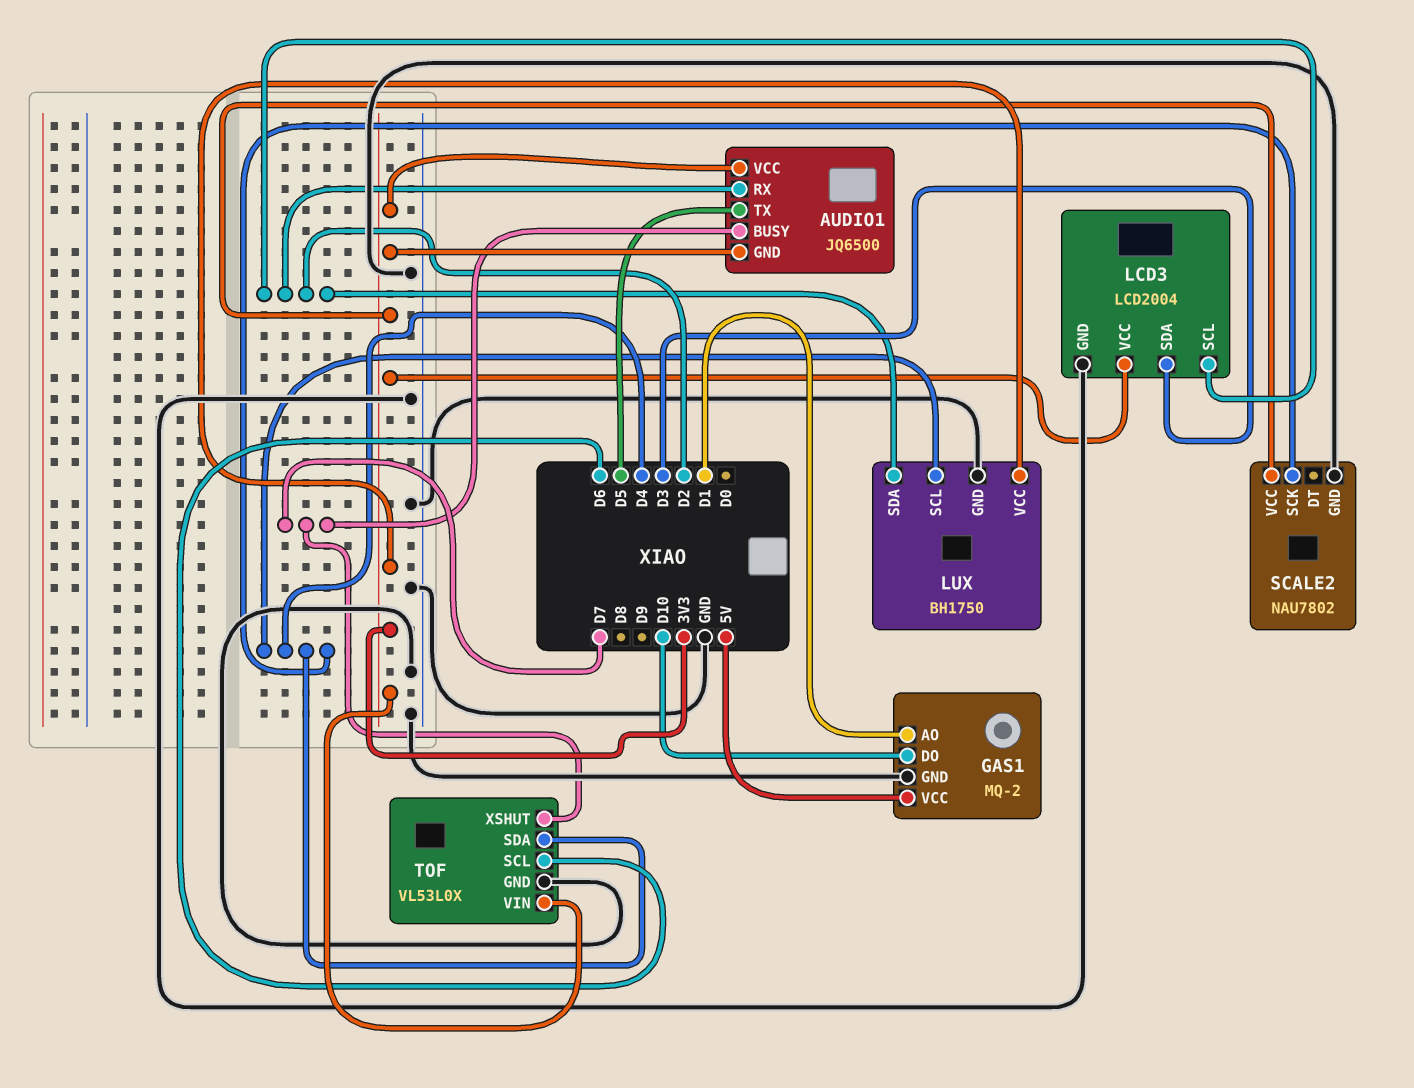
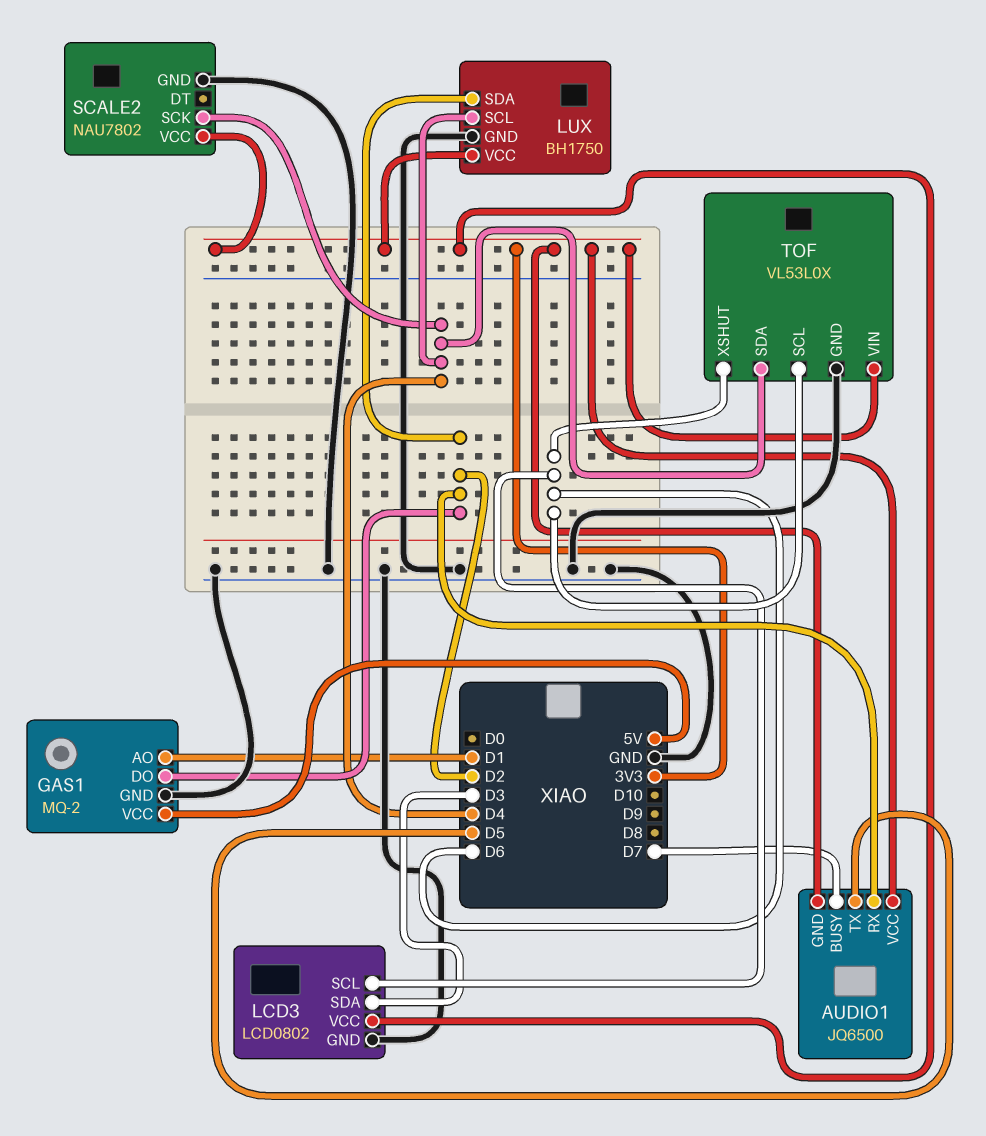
GAS1 pin DO: D10 -> D2
LCD3: LCD2004 -> LCD0802
LCD3 pin SCL: D2 -> D6
TOF pin XSHUT: D7 -> D6

